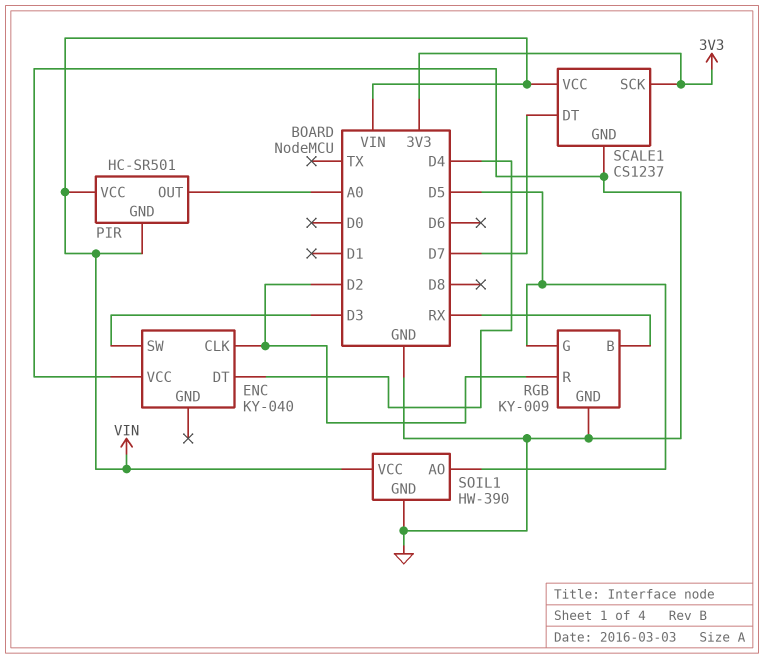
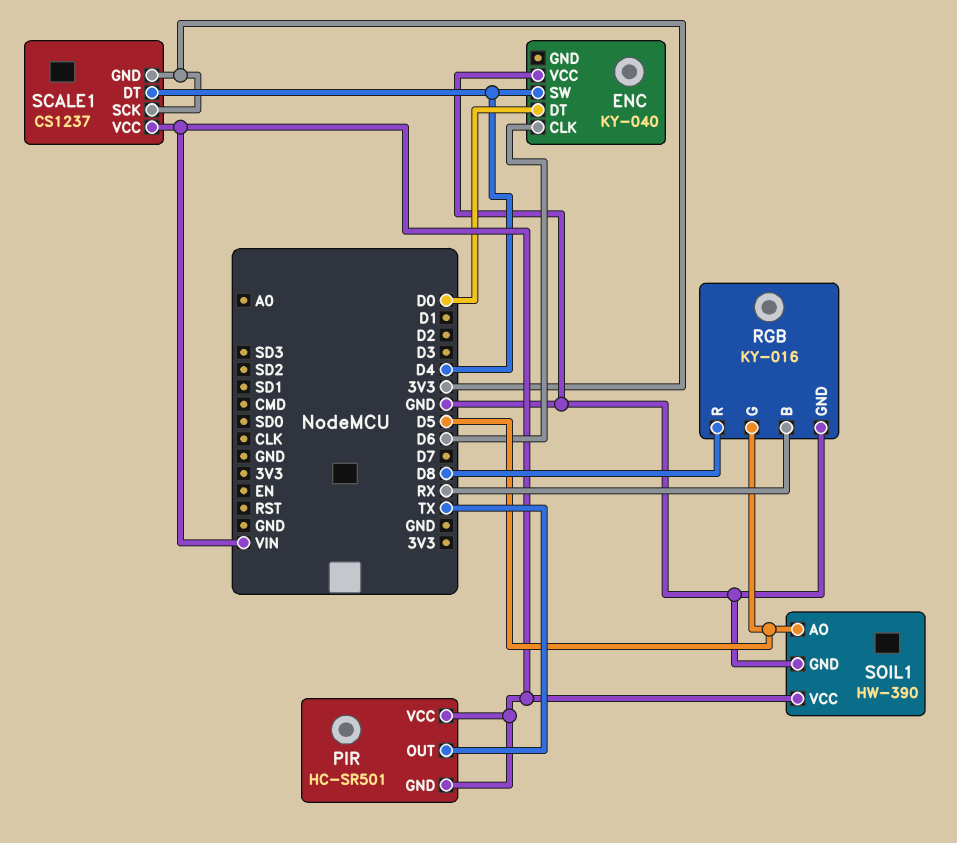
ENC pin CLK: D2 -> D6
ENC pin DT: D4 -> D0
ENC pin SW: D3 -> D4
PIR pin OUT: A0 -> TX
RGB: KY-009 -> KY-016
RGB pin R: D2 -> D8
SCALE1 pin DT: D7 -> D4
SCALE1 pin GND: GND -> 3V3

